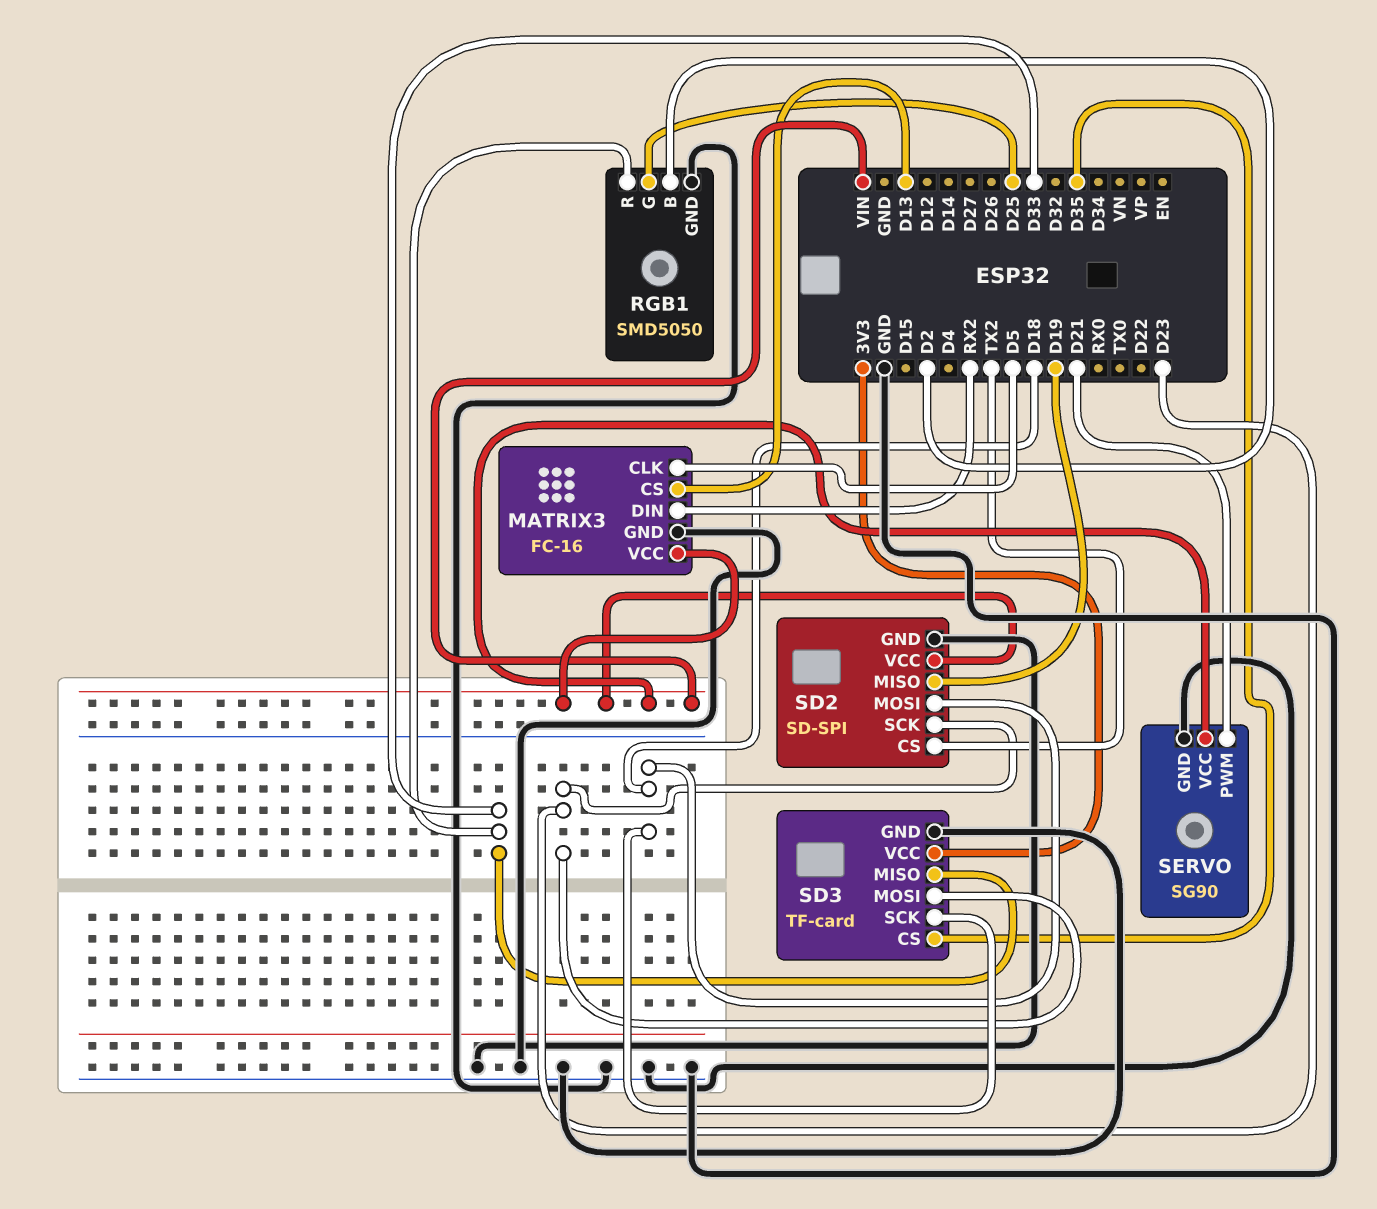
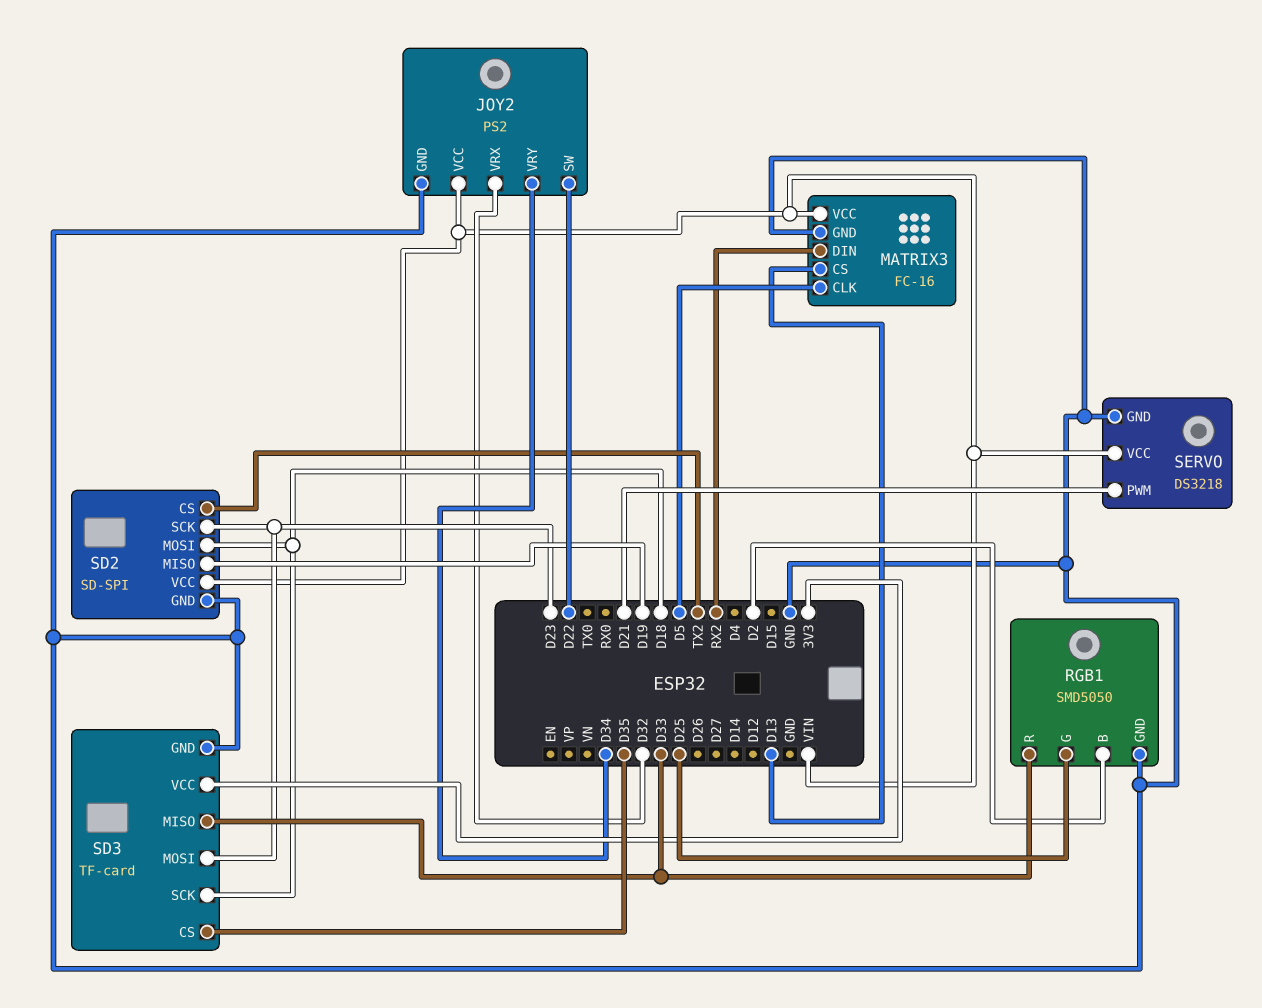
JOY2: none -> PS2
JOY2 pin GND: none -> GND
JOY2 pin SW: none -> D22
JOY2 pin VCC: none -> VIN
JOY2 pin VRX: none -> D32
JOY2 pin VRY: none -> D34
SERVO: SG90 -> DS3218

